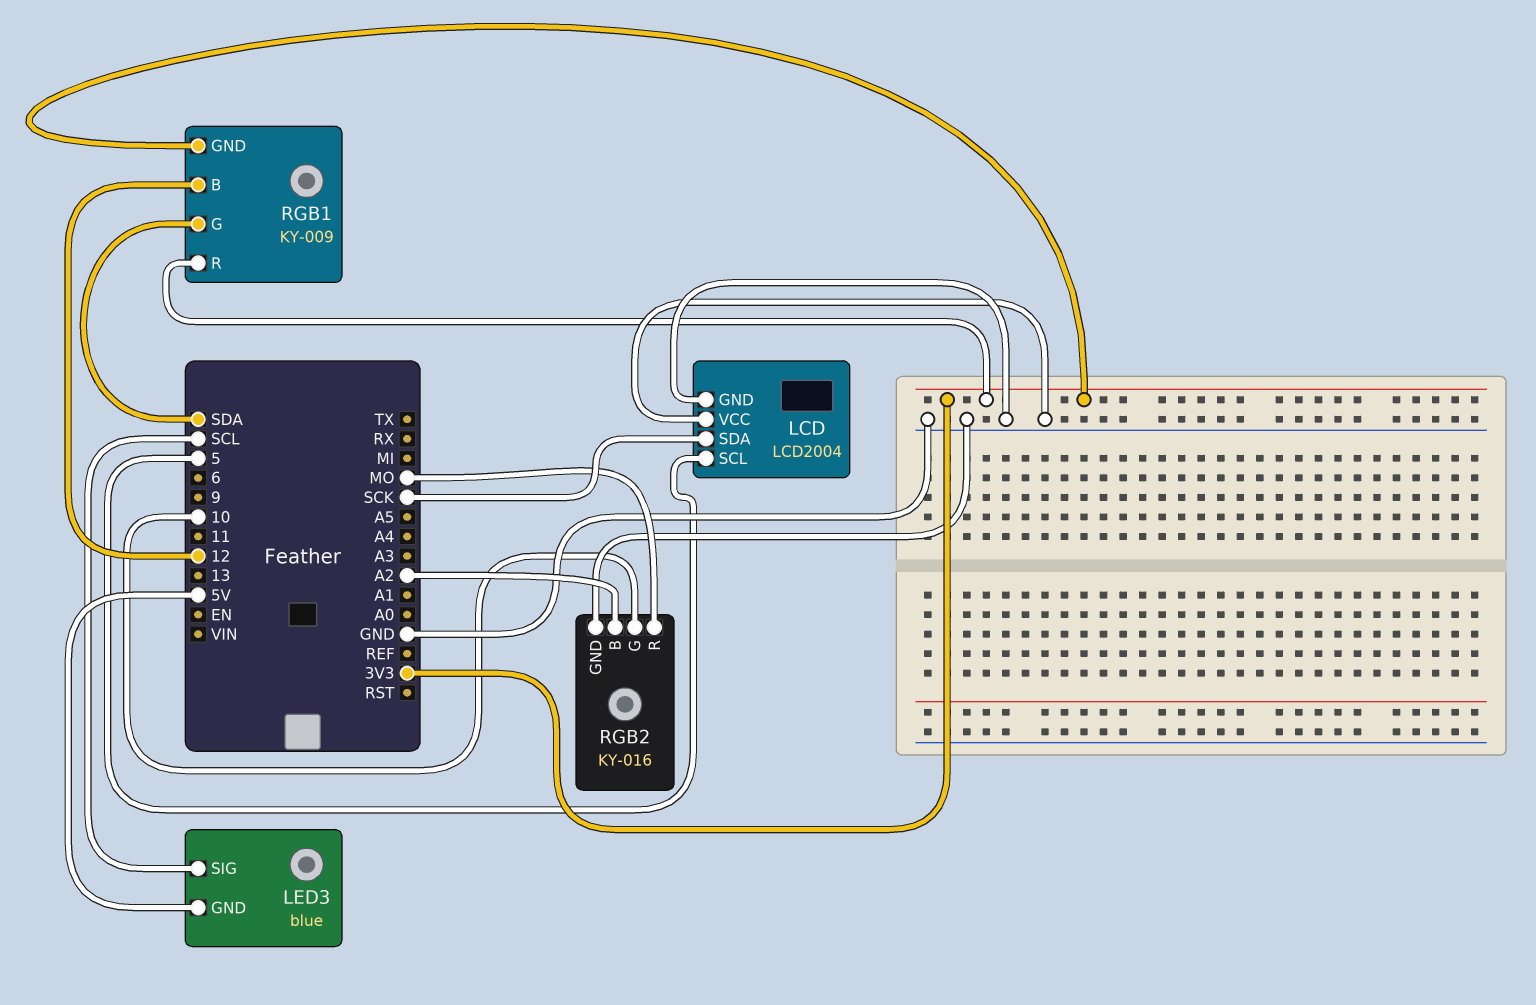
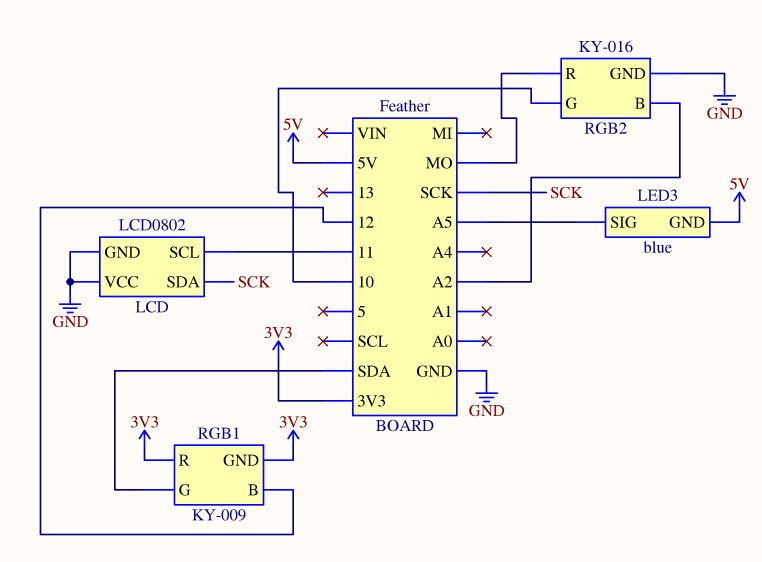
LCD: LCD2004 -> LCD0802
LCD pin SCL: 5 -> 11
LED3 pin SIG: SCL -> A5

